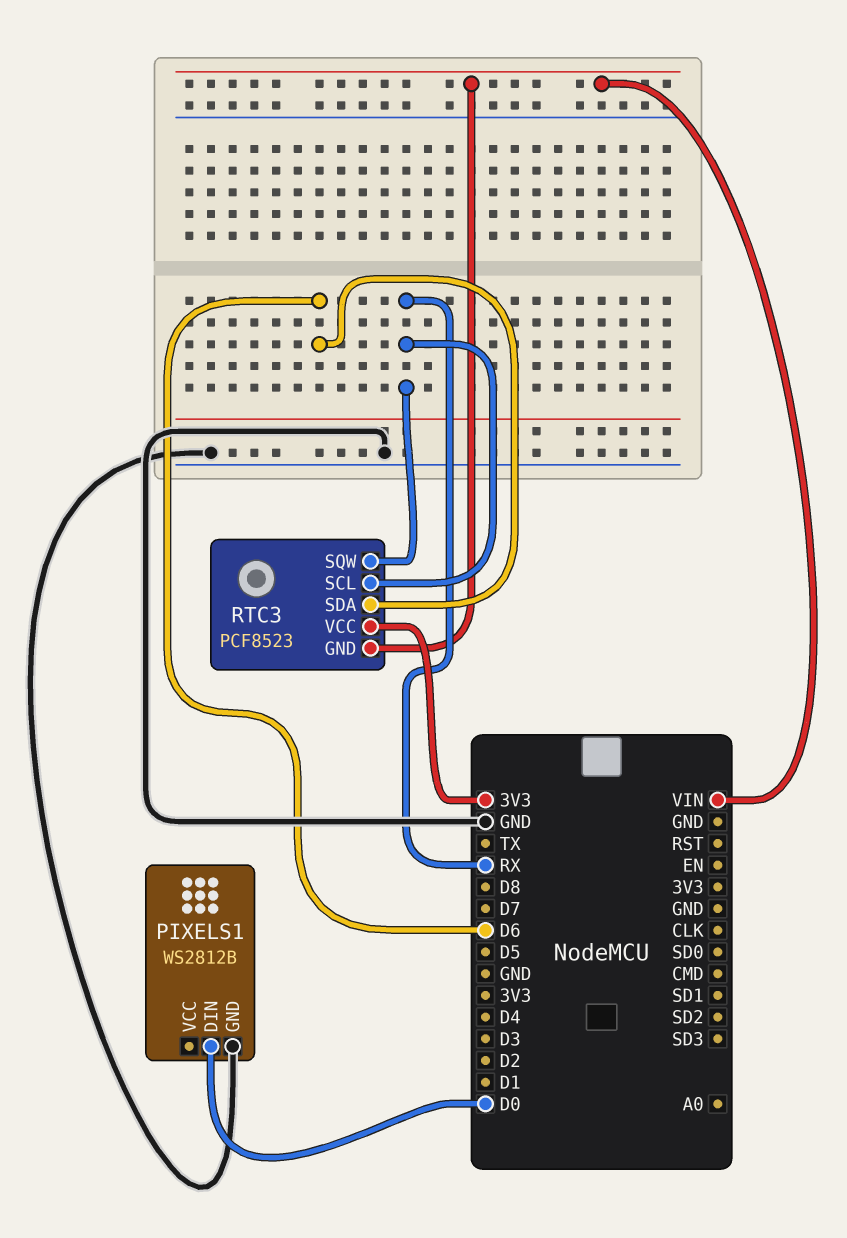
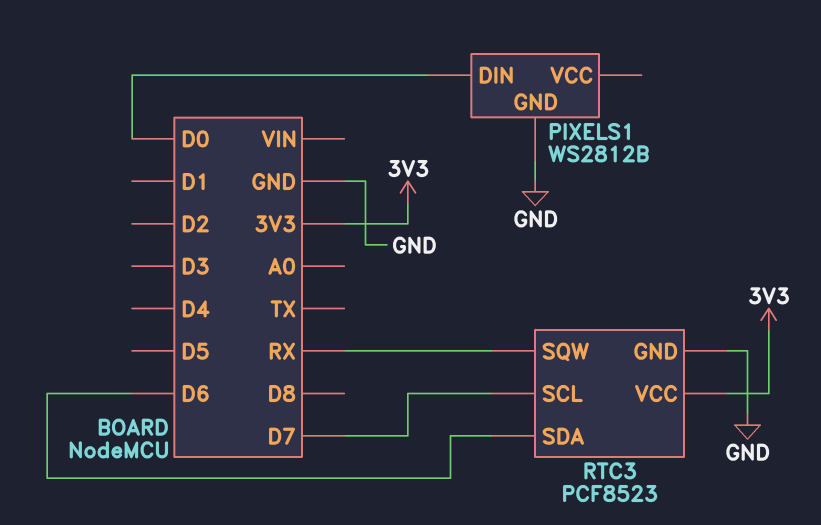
RTC3 pin GND: VIN -> GND
RTC3 pin SCL: RX -> D7

